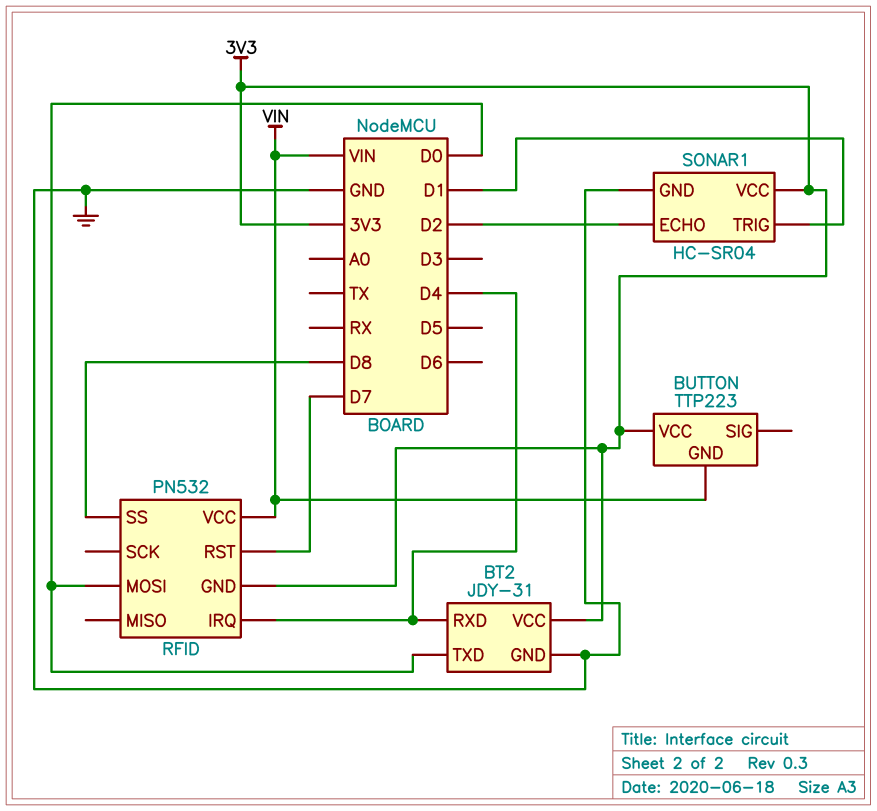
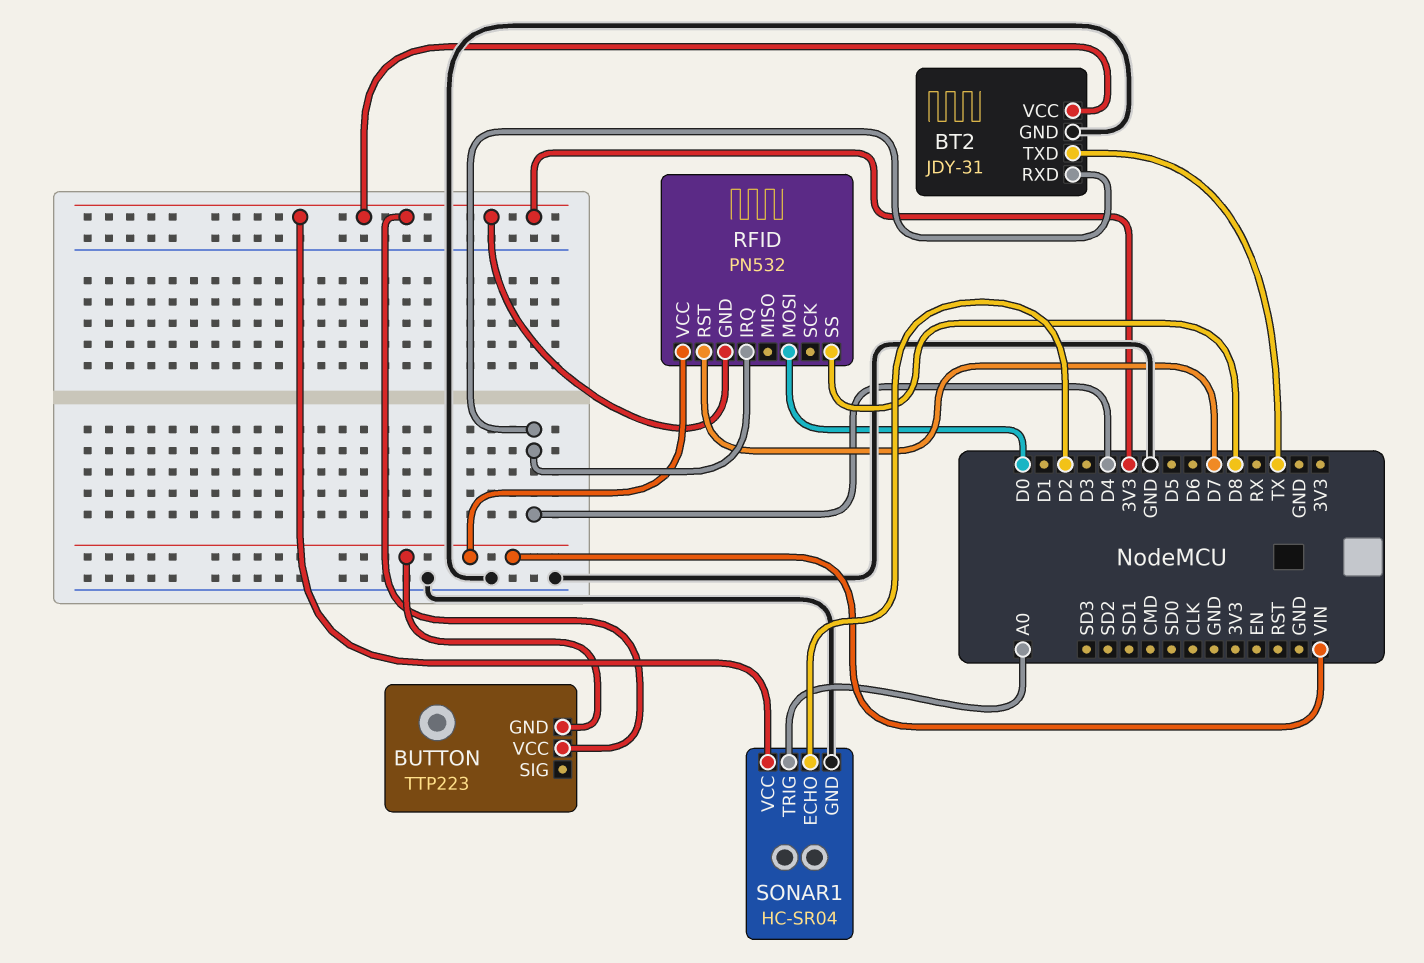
BT2 pin TXD: D0 -> TX
SONAR1 pin TRIG: D1 -> A0

